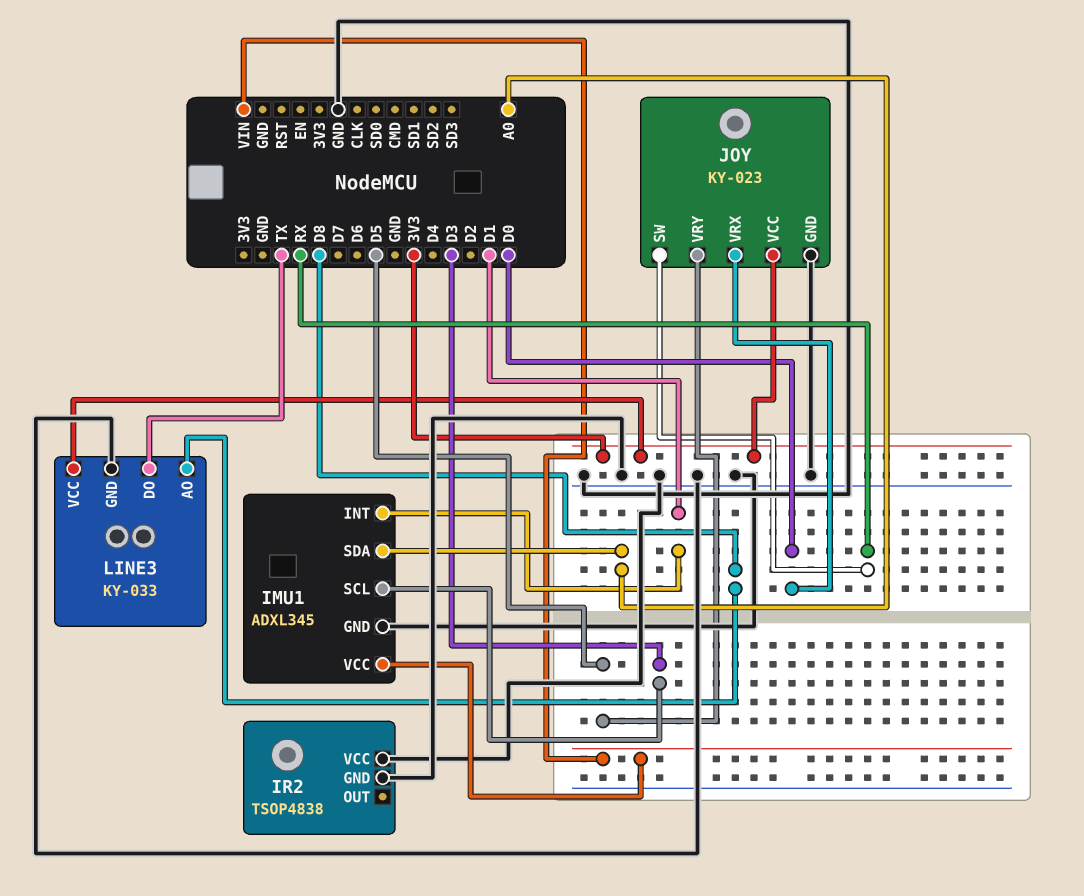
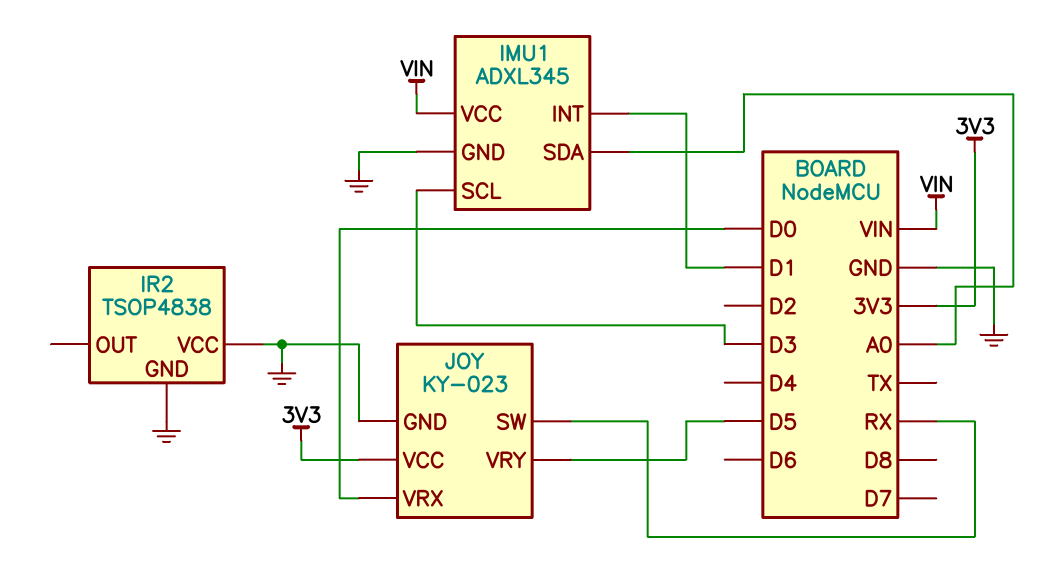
LINE3: KY-033 -> none
LINE3 pin AO: D8 -> none
LINE3 pin DO: TX -> none
LINE3 pin GND: GND -> none
LINE3 pin VCC: 3V3 -> none

